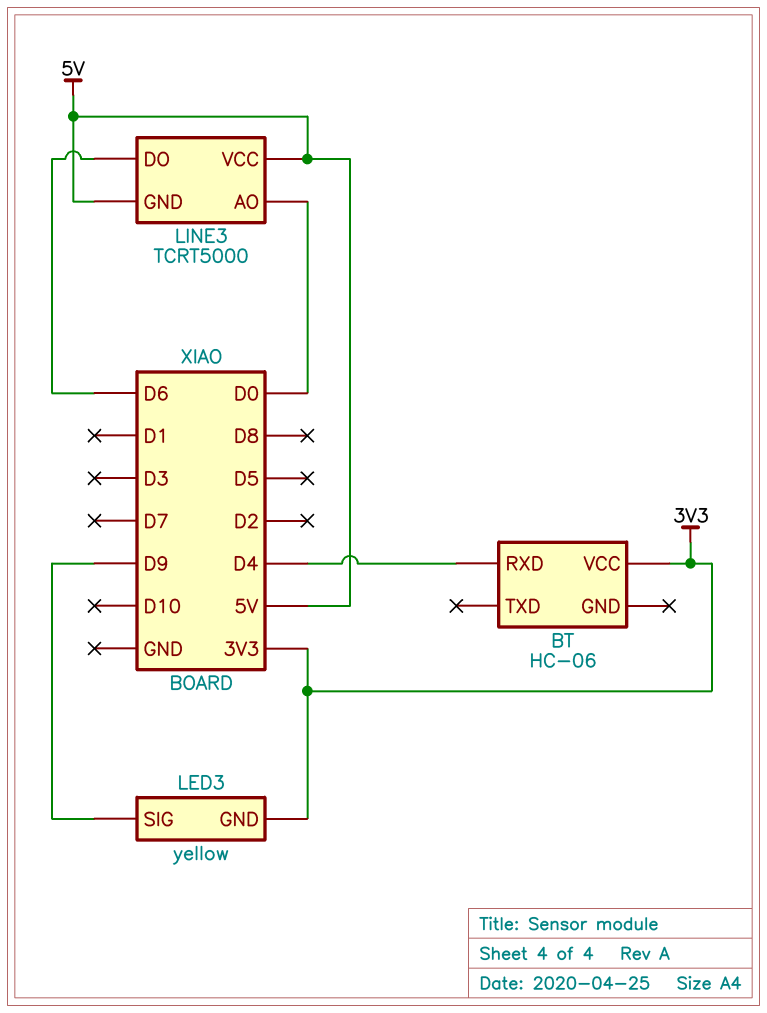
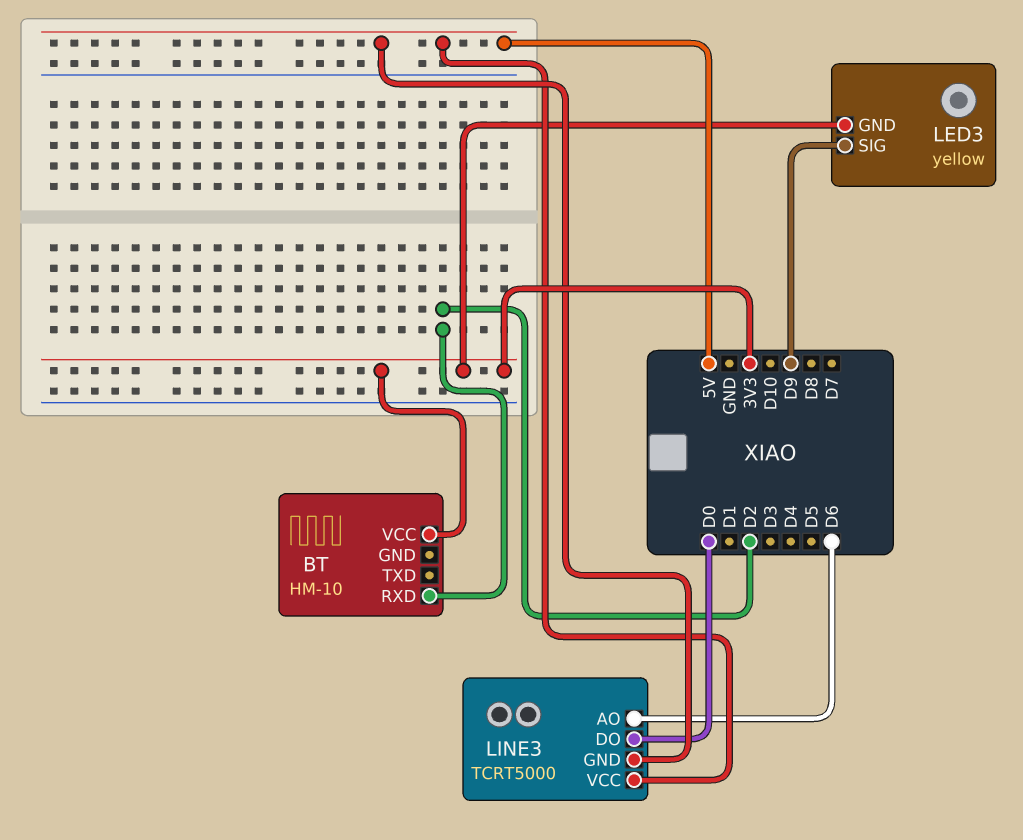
BT: HC-06 -> HM-10
BT pin RXD: D4 -> D2
LINE3 pin AO: D0 -> D6
LINE3 pin DO: D6 -> D0

